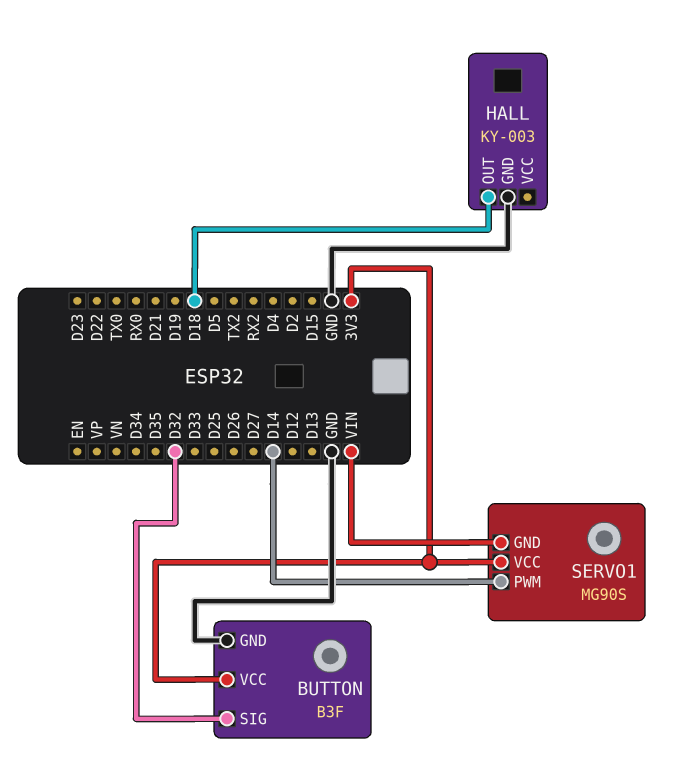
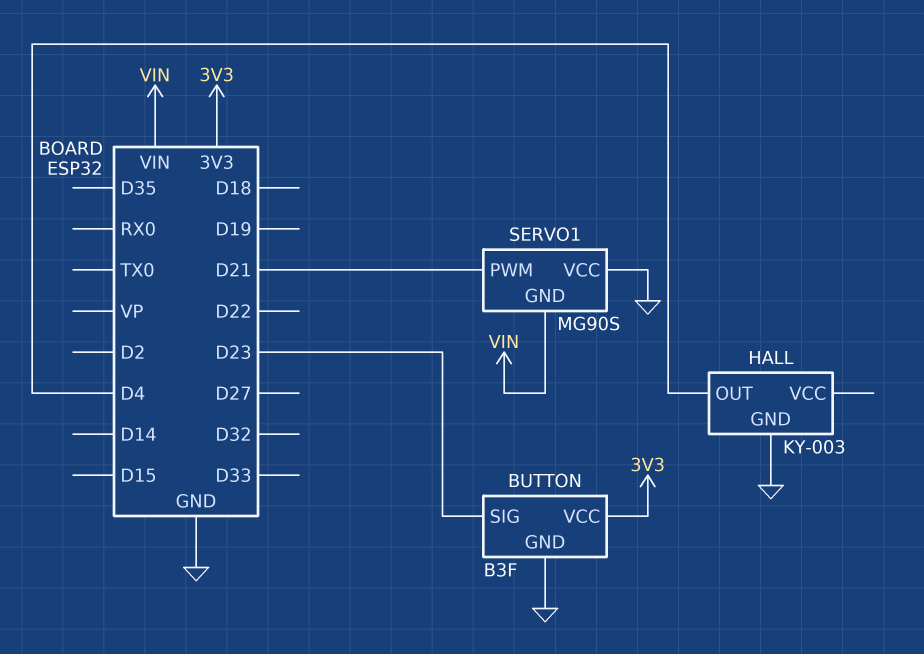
BUTTON pin SIG: D32 -> D23
HALL pin OUT: D18 -> D4
SERVO1 pin PWM: D14 -> D21
SERVO1 pin VCC: 3V3 -> GND

